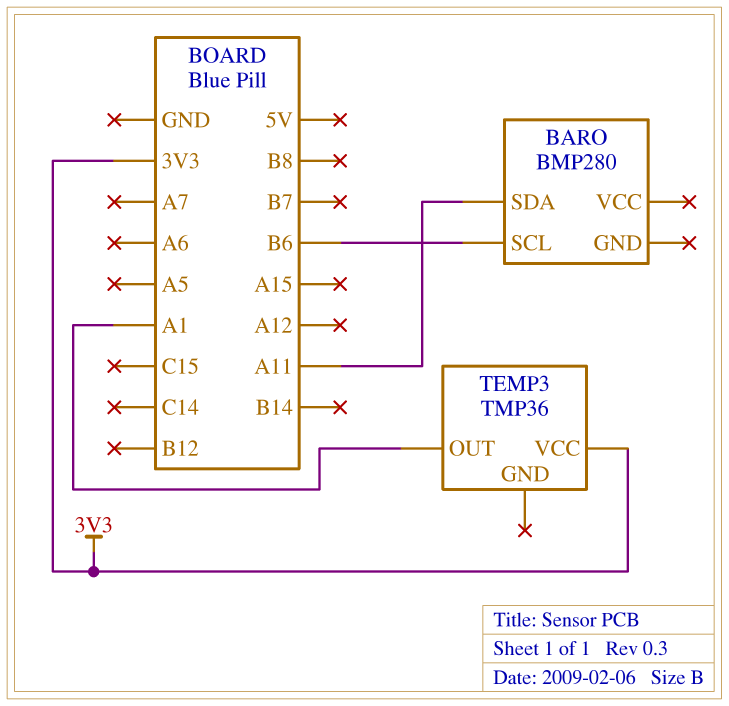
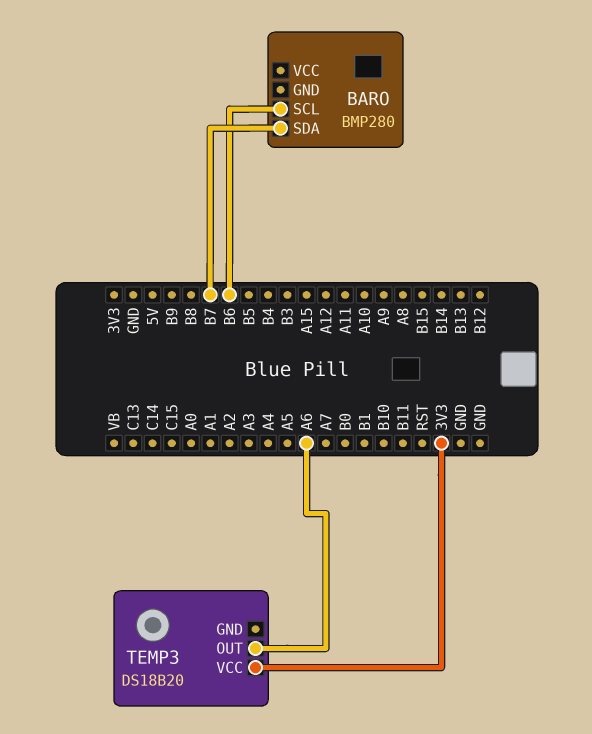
BARO pin SDA: A11 -> B7
TEMP3: TMP36 -> DS18B20
TEMP3 pin OUT: A1 -> A6

